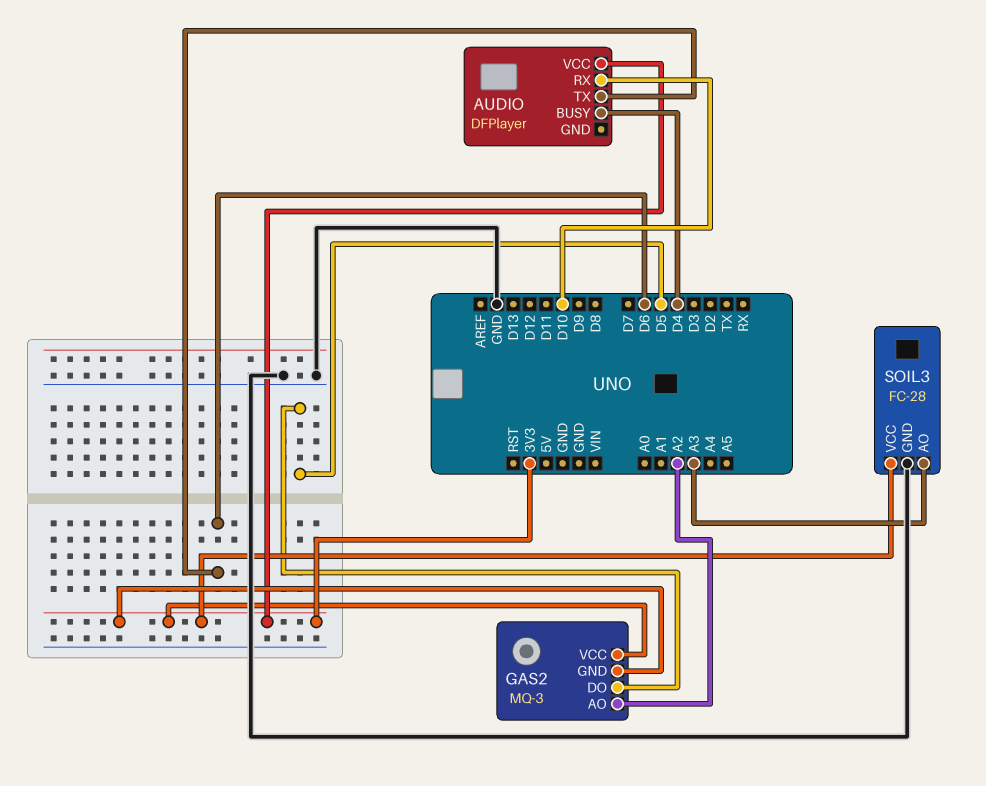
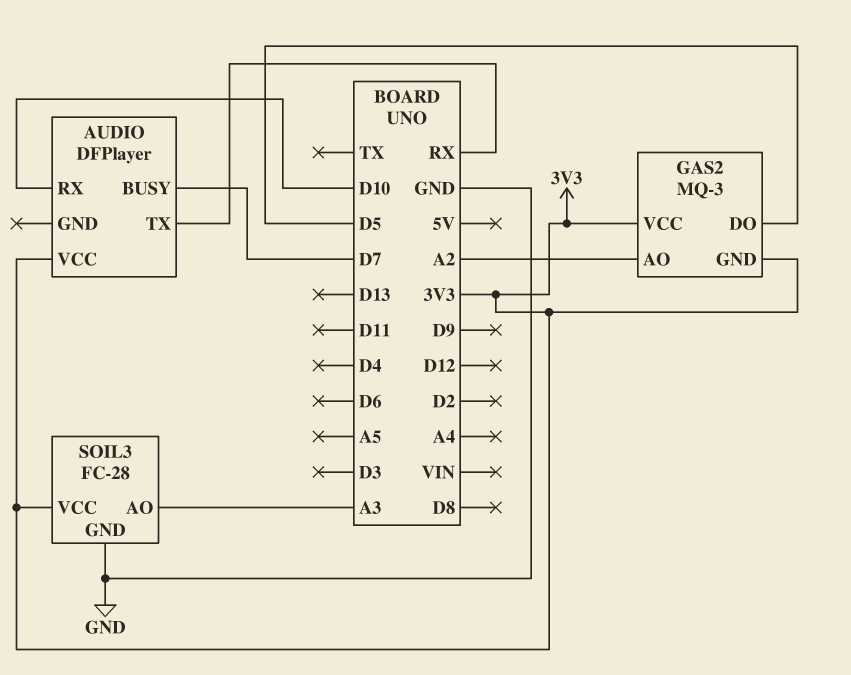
AUDIO pin BUSY: D4 -> D7
AUDIO pin TX: D6 -> RX

